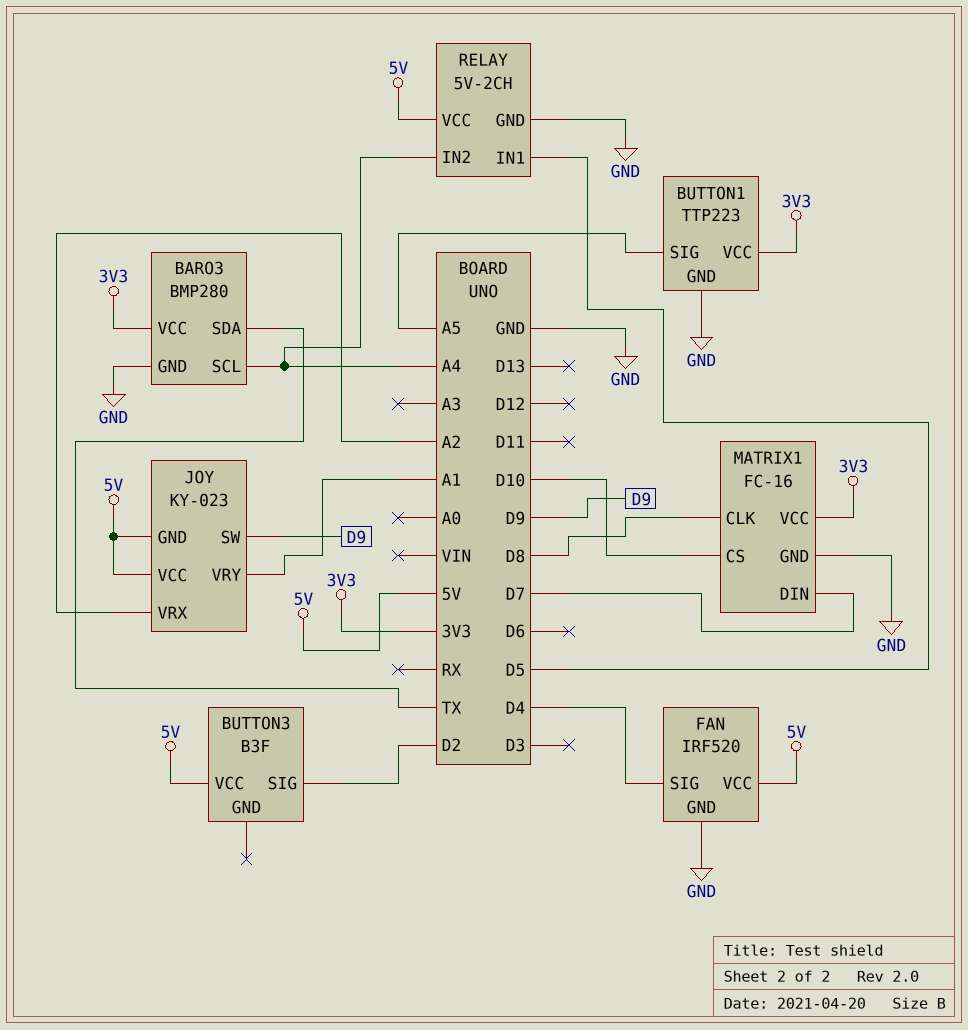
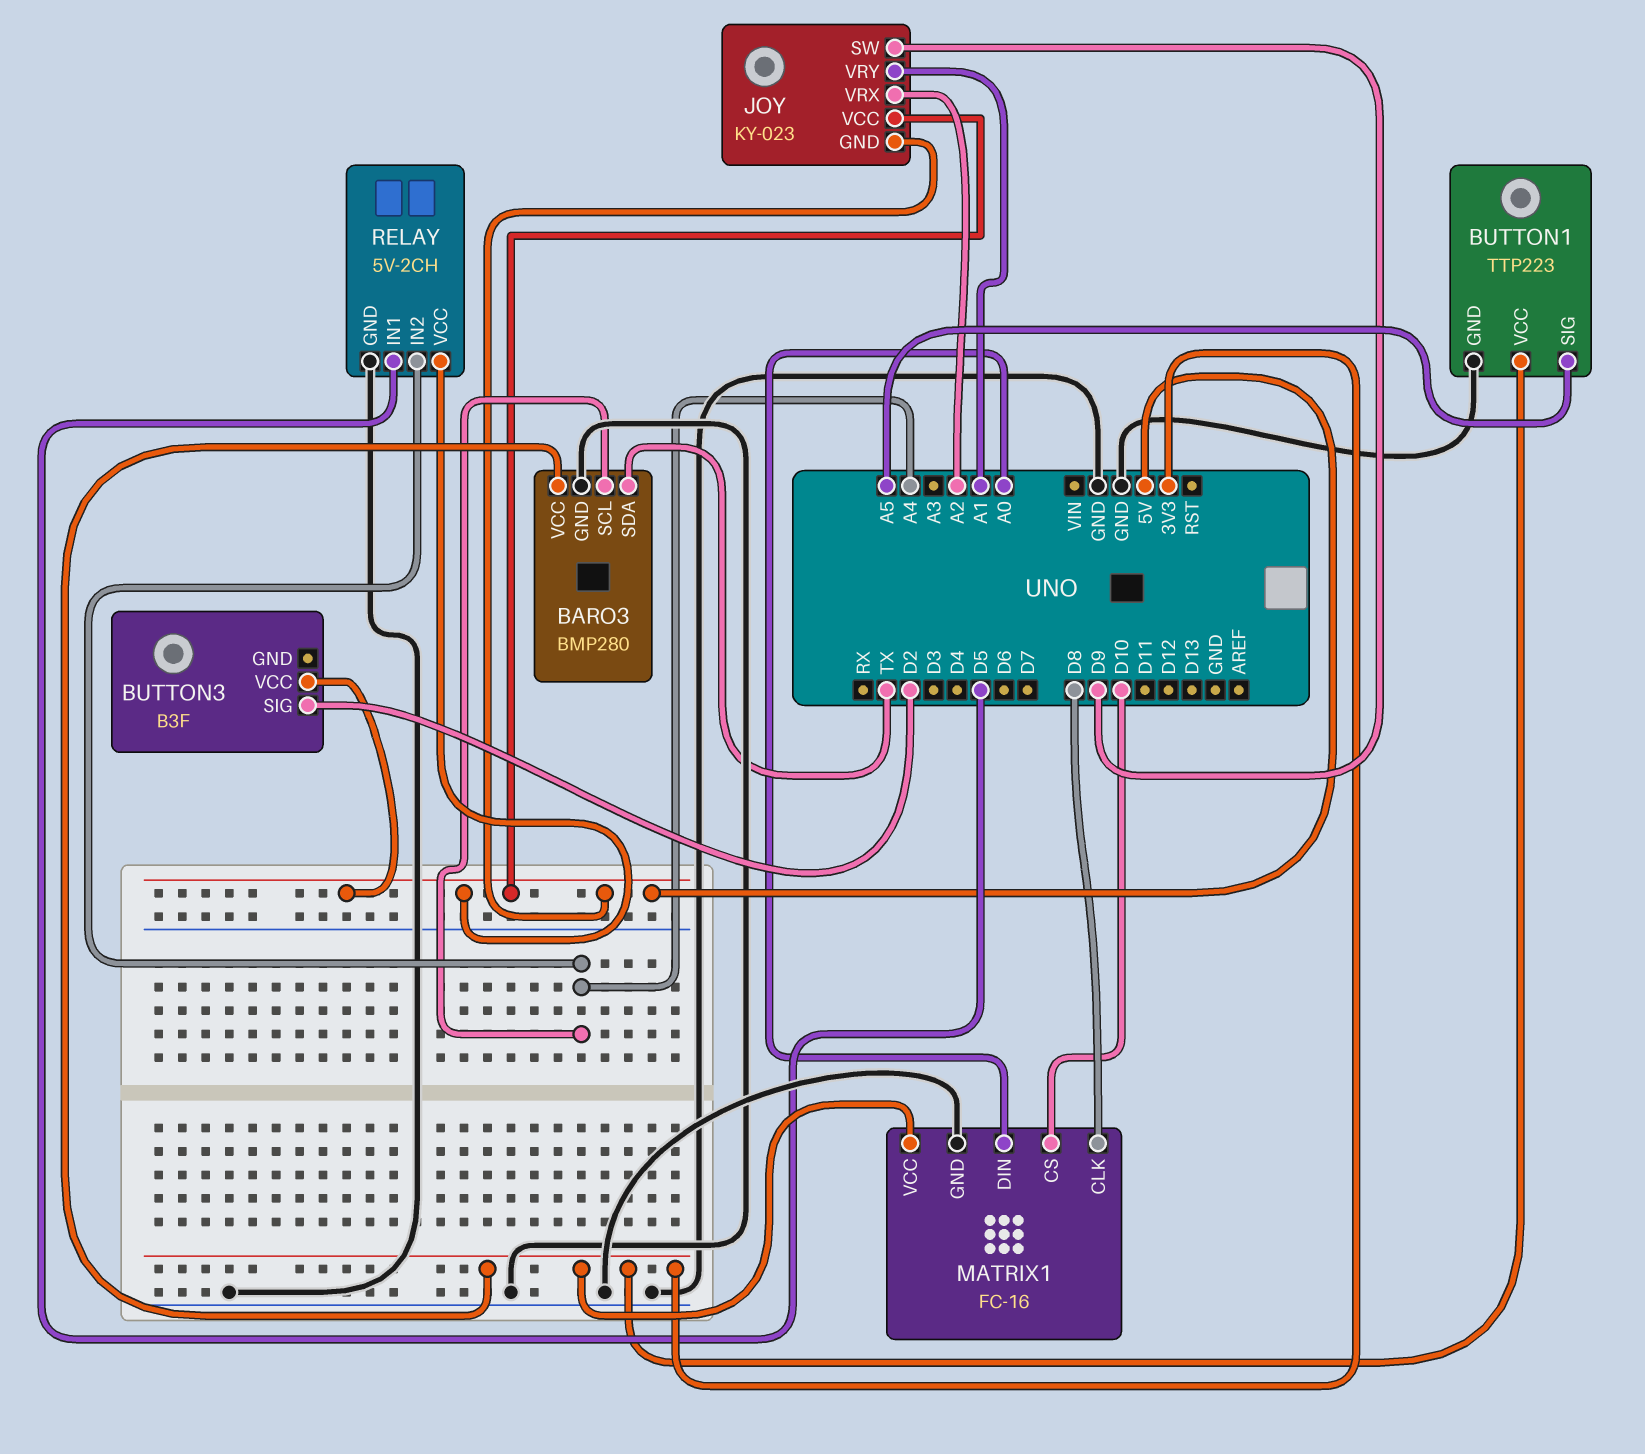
FAN: IRF520 -> none
FAN pin GND: GND -> none
FAN pin SIG: D4 -> none
FAN pin VCC: 5V -> none
MATRIX1 pin DIN: D7 -> A0

